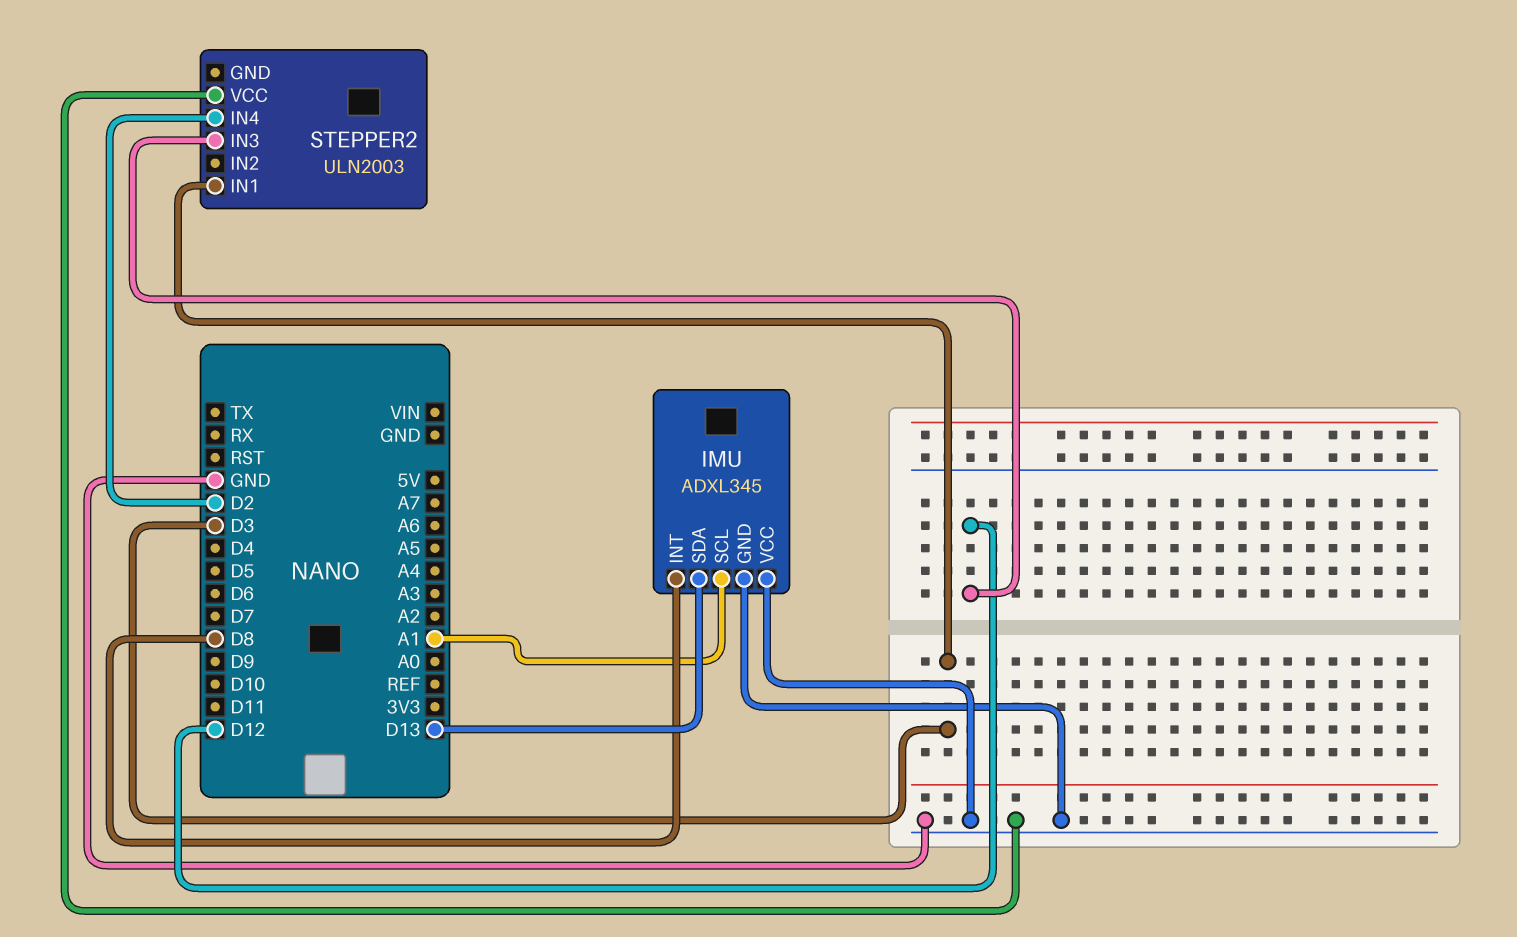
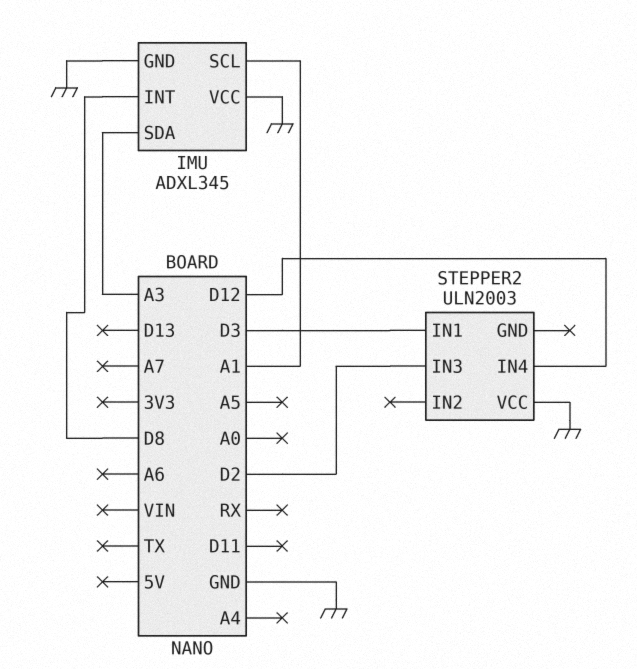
IMU pin SDA: D13 -> A3
STEPPER2 pin IN3: D12 -> D2
STEPPER2 pin IN4: D2 -> D12

